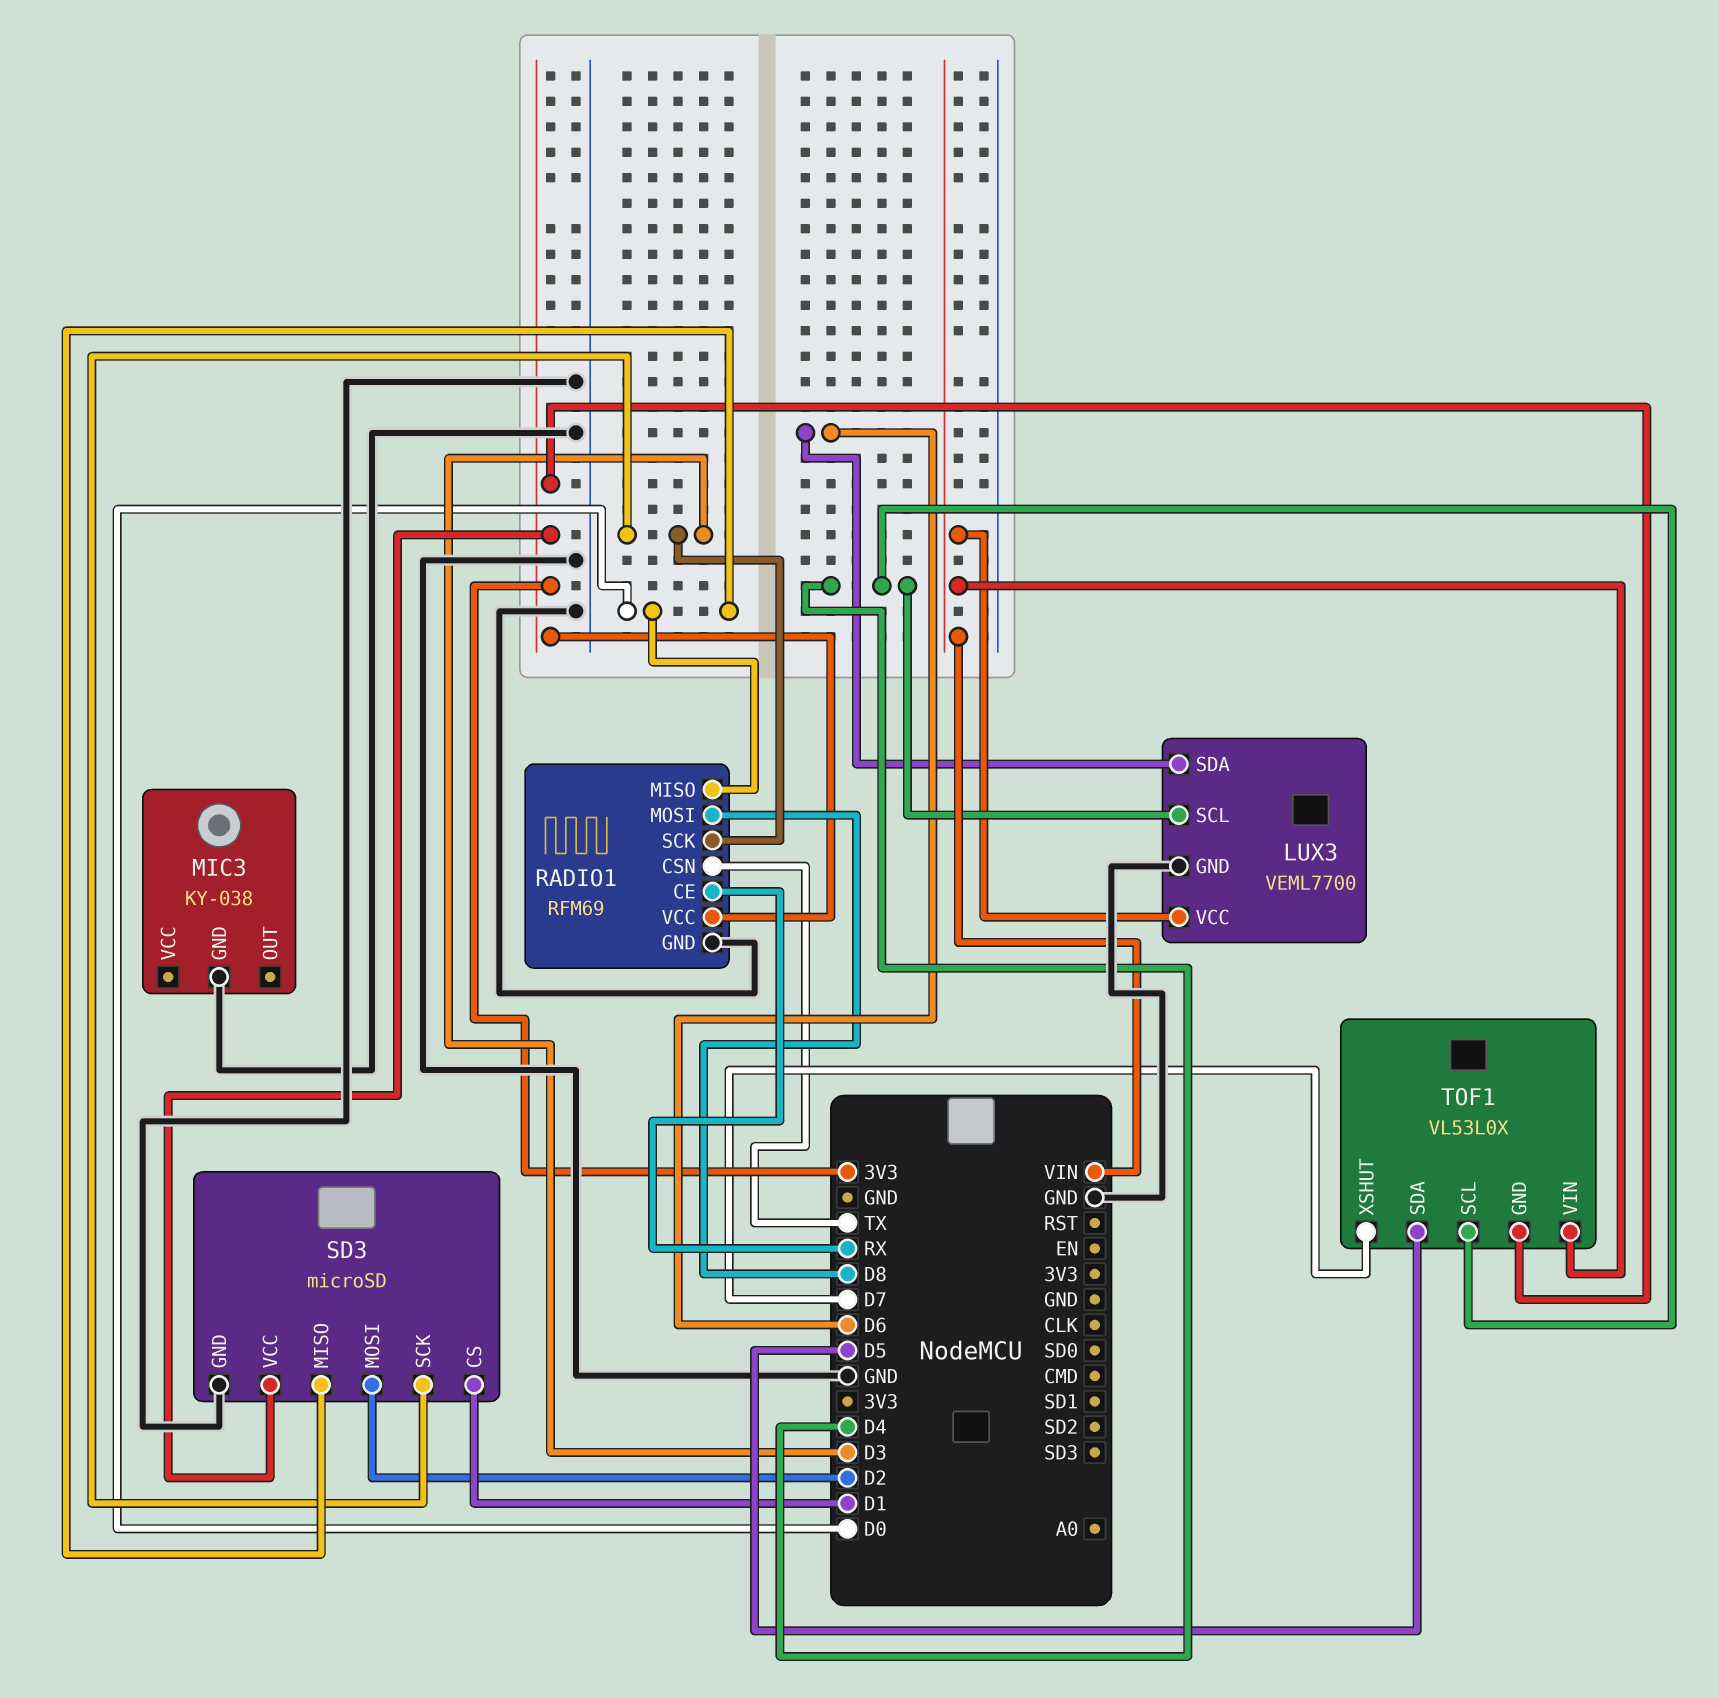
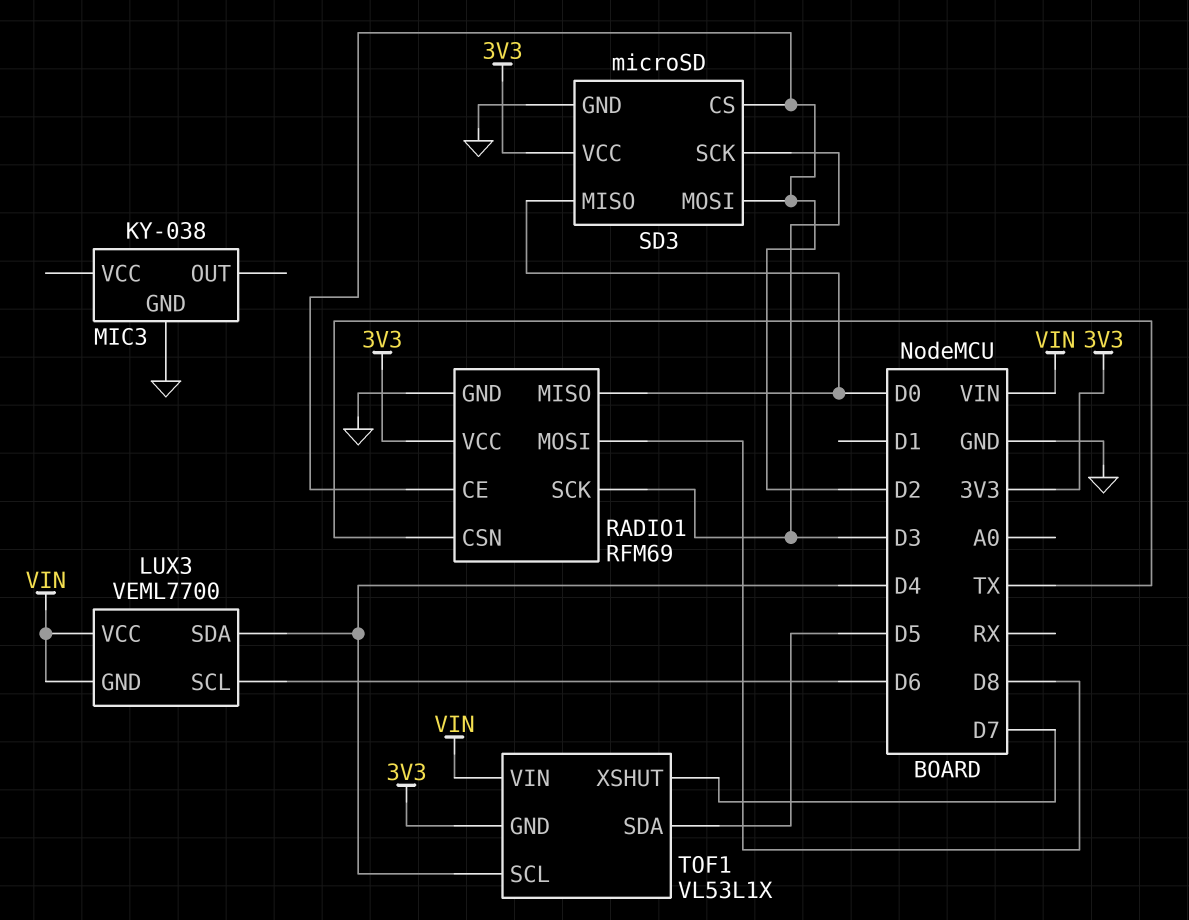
LUX3 pin GND: GND -> VIN
LUX3 pin SCL: D4 -> D6
LUX3 pin SDA: D6 -> D4
RADIO1 pin CE: RX -> D2
SD3 pin CS: D1 -> D2
TOF1: VL53L0X -> VL53L1X

